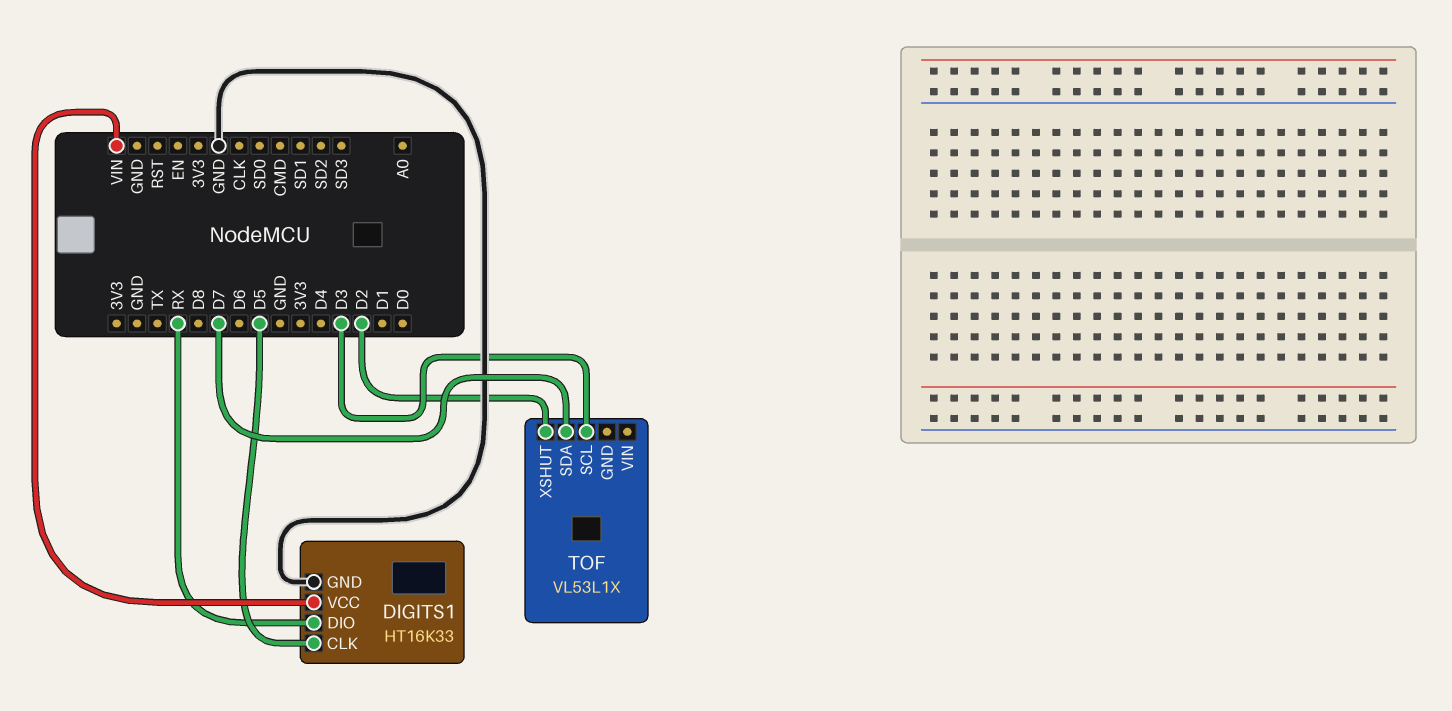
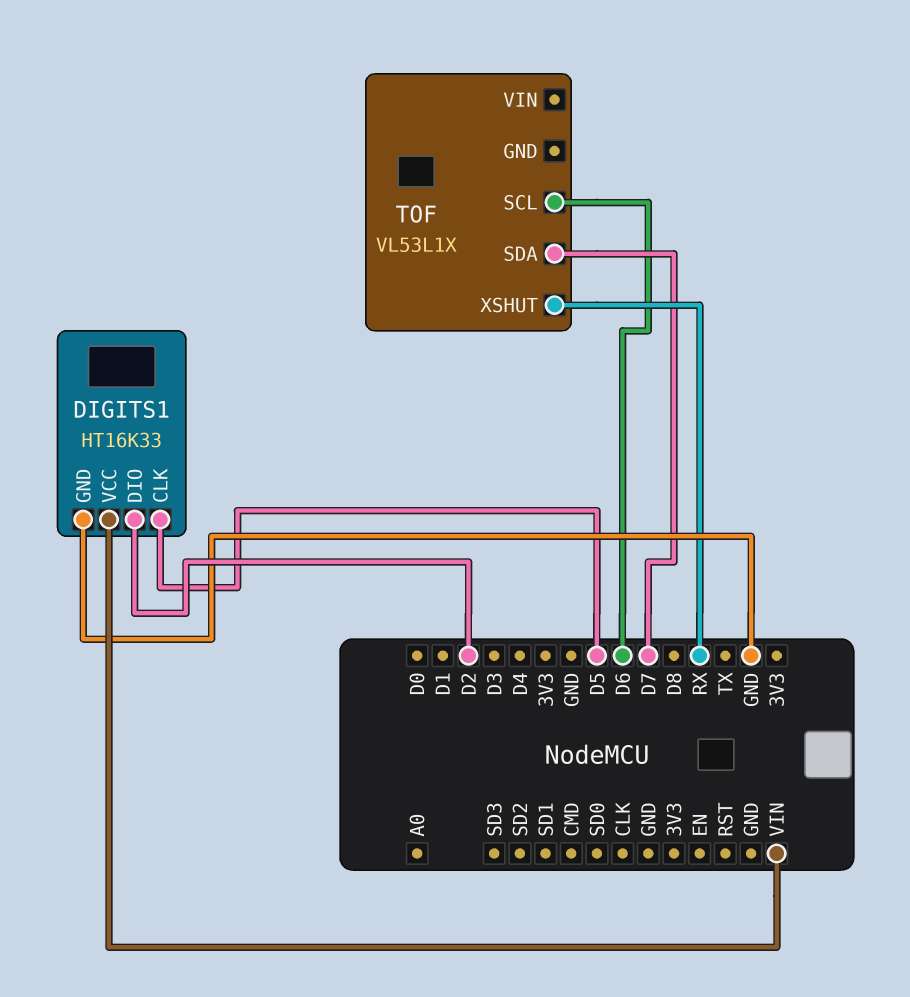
DIGITS1 pin DIO: RX -> D2
TOF pin SCL: D3 -> D6
TOF pin XSHUT: D2 -> RX

